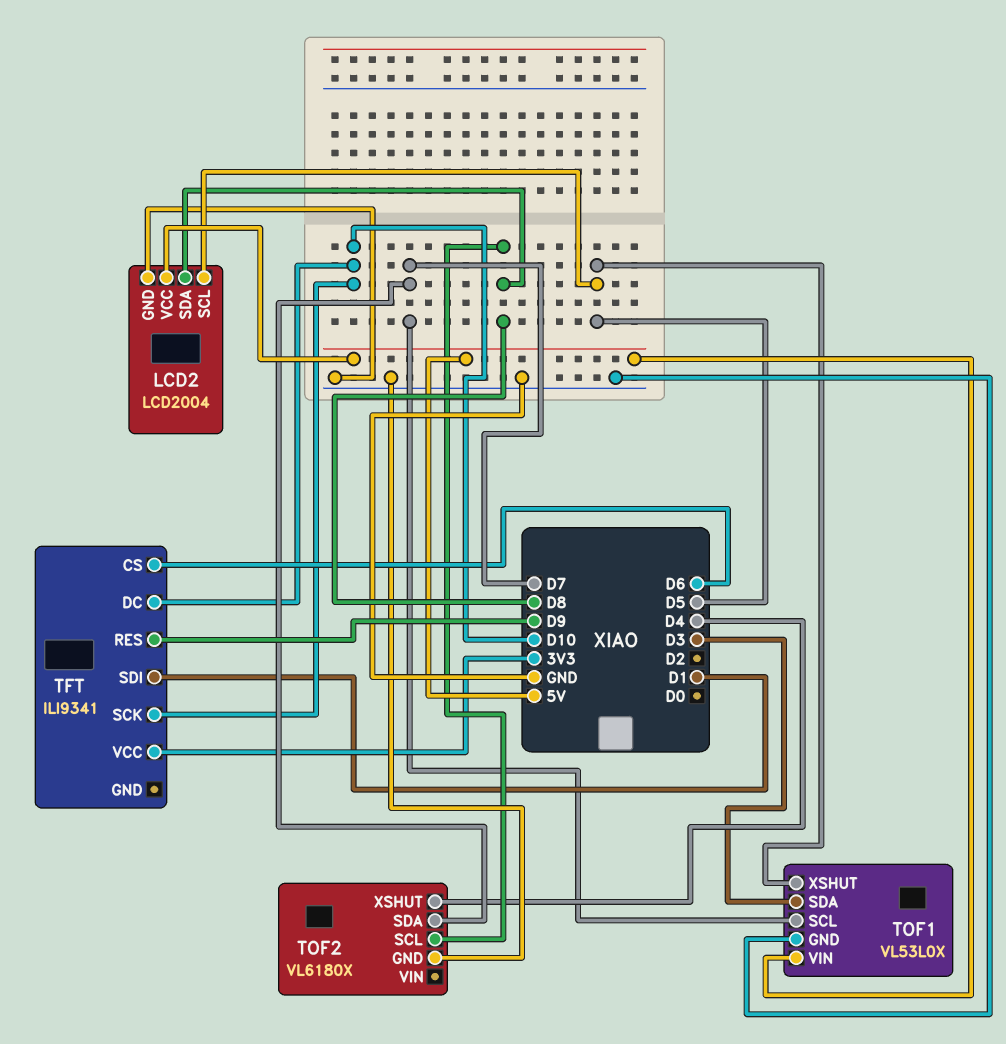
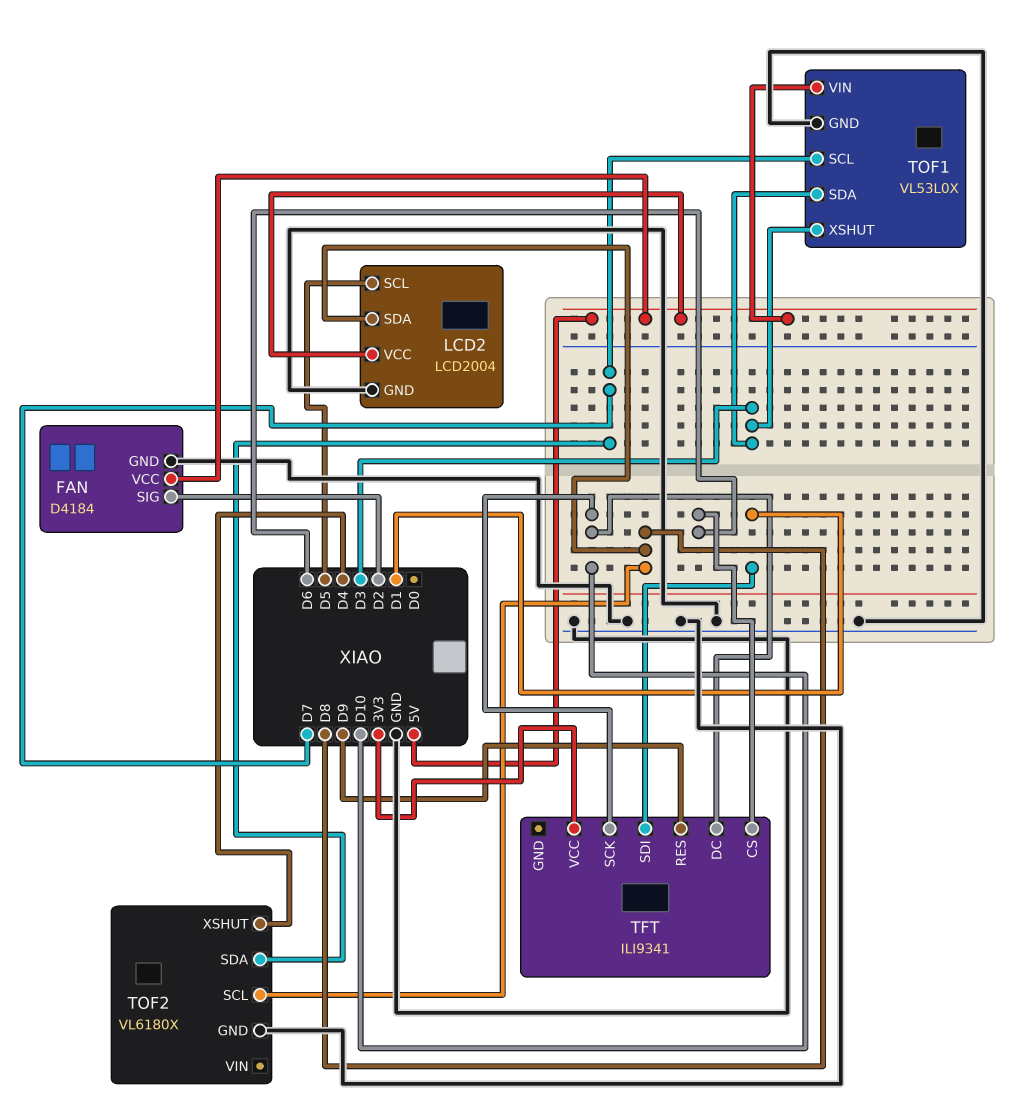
FAN: none -> D4184
FAN pin GND: none -> GND
FAN pin SIG: none -> D2
FAN pin VCC: none -> 5V
TOF1 pin XSHUT: D5 -> D3

